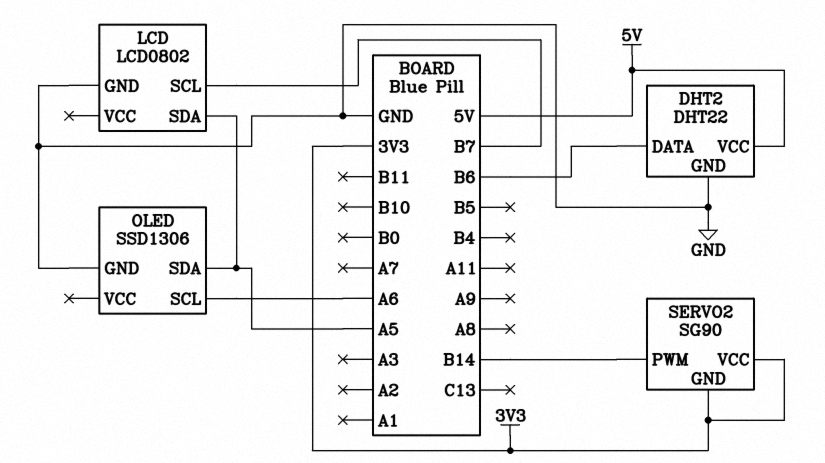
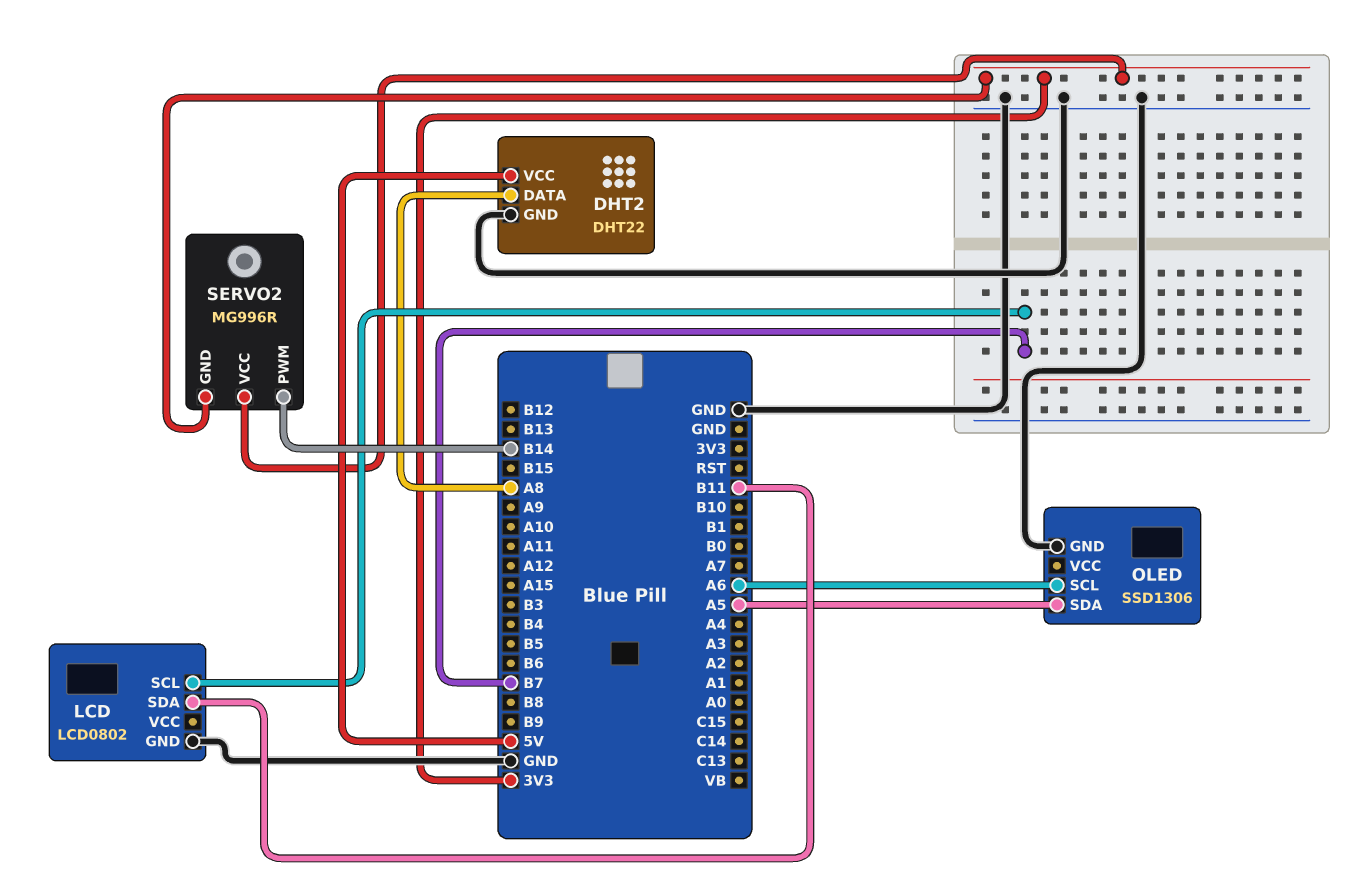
DHT2 pin DATA: B6 -> A8
LCD pin SDA: A5 -> B11
SERVO2: SG90 -> MG996R

